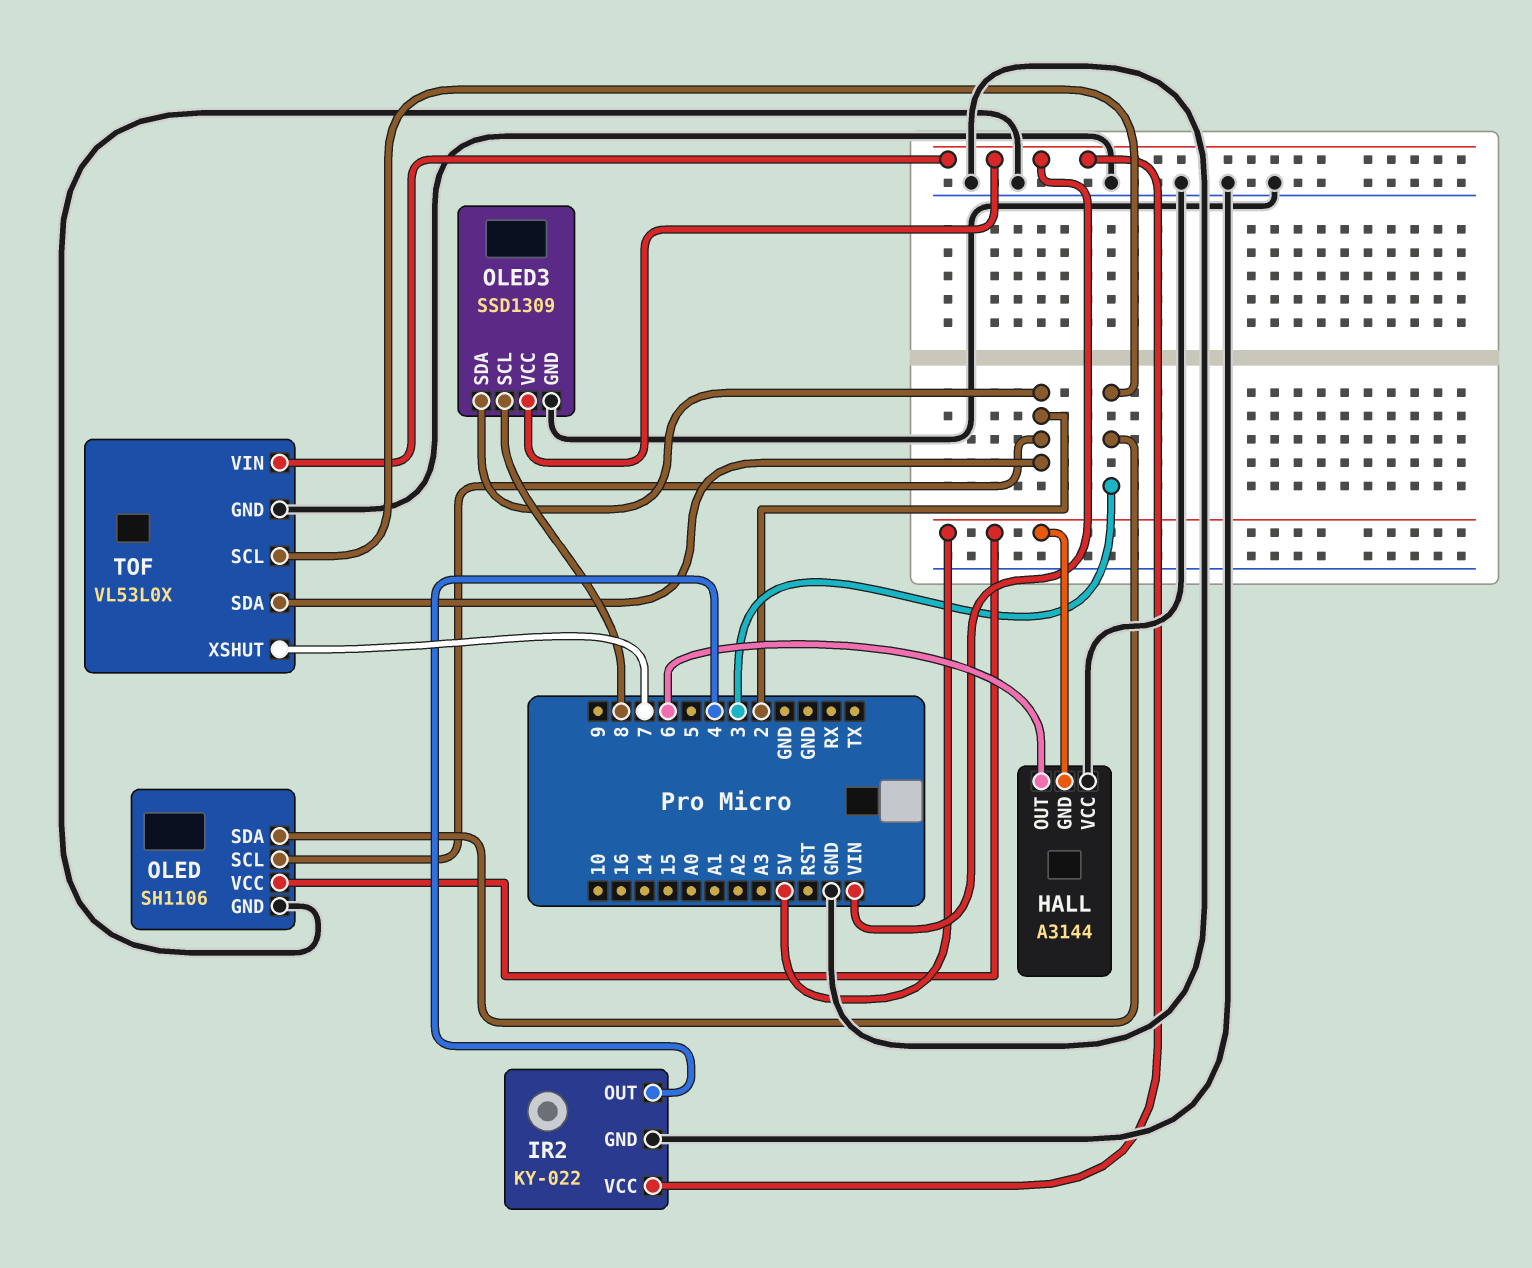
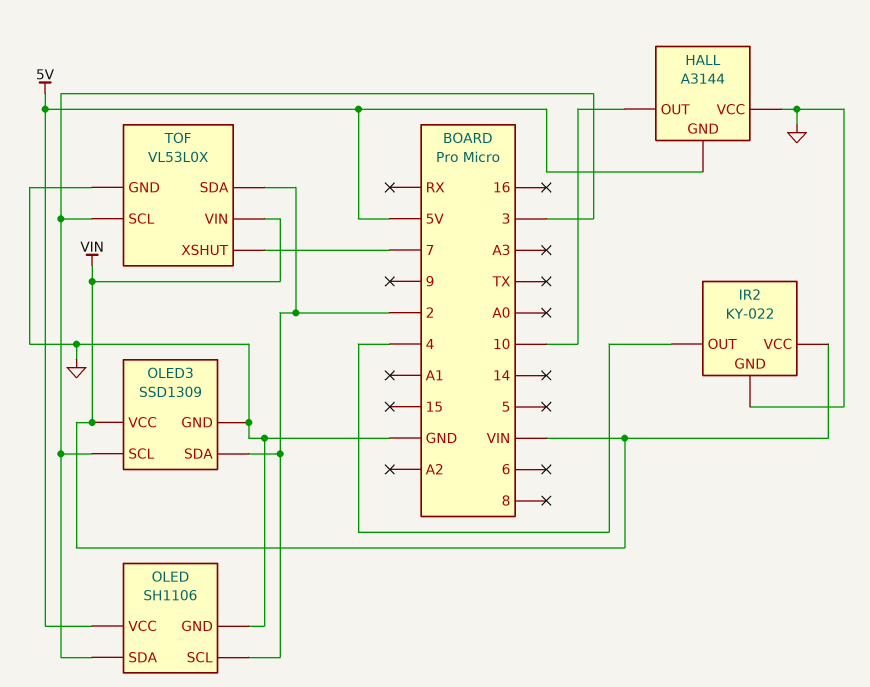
HALL pin OUT: 6 -> 10
OLED3 pin SCL: 8 -> 3

